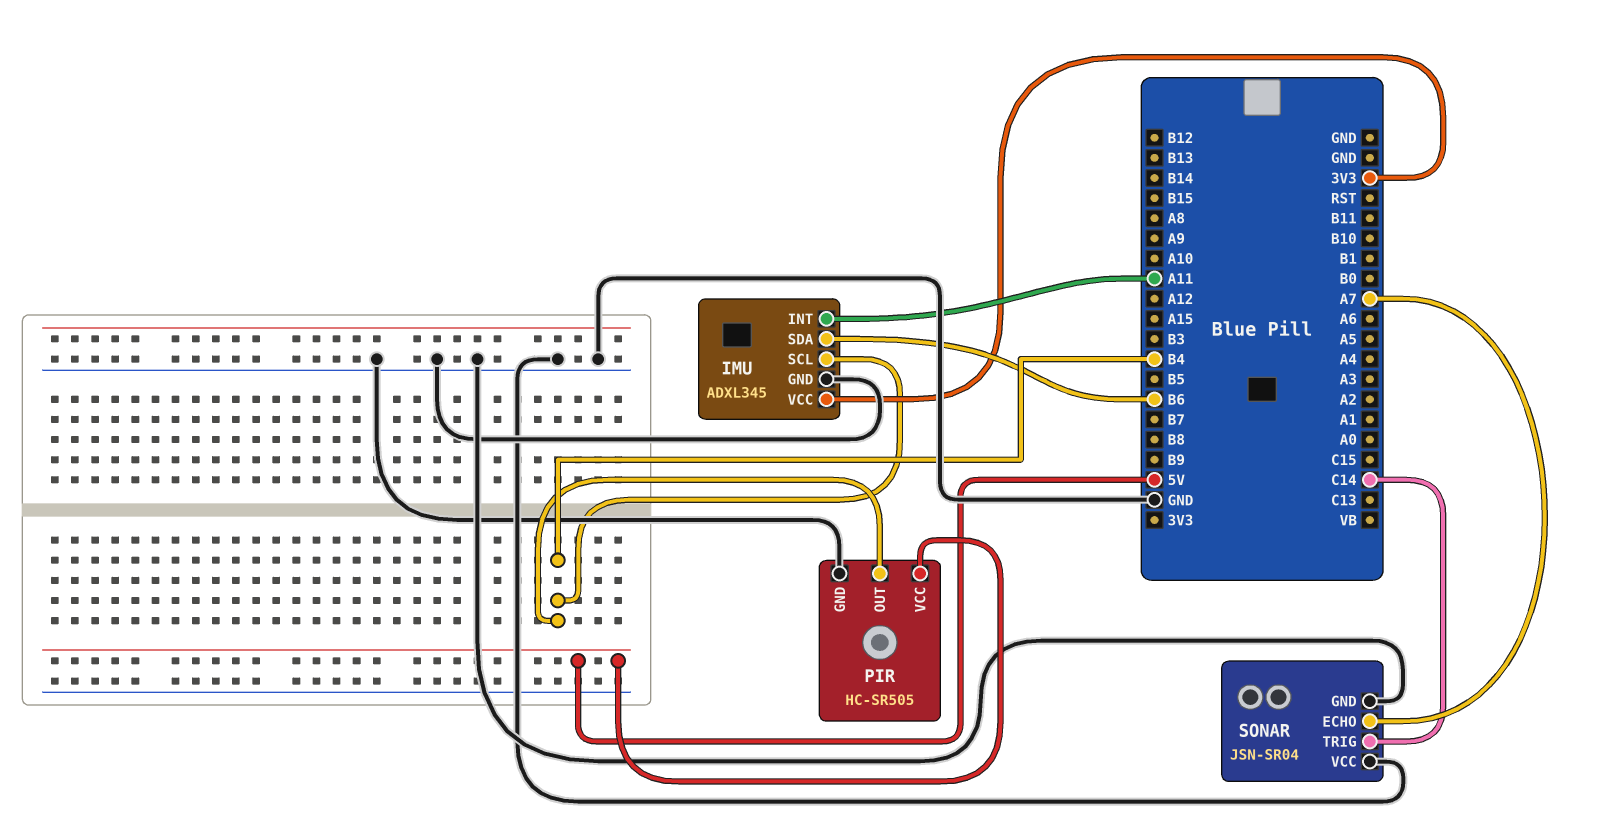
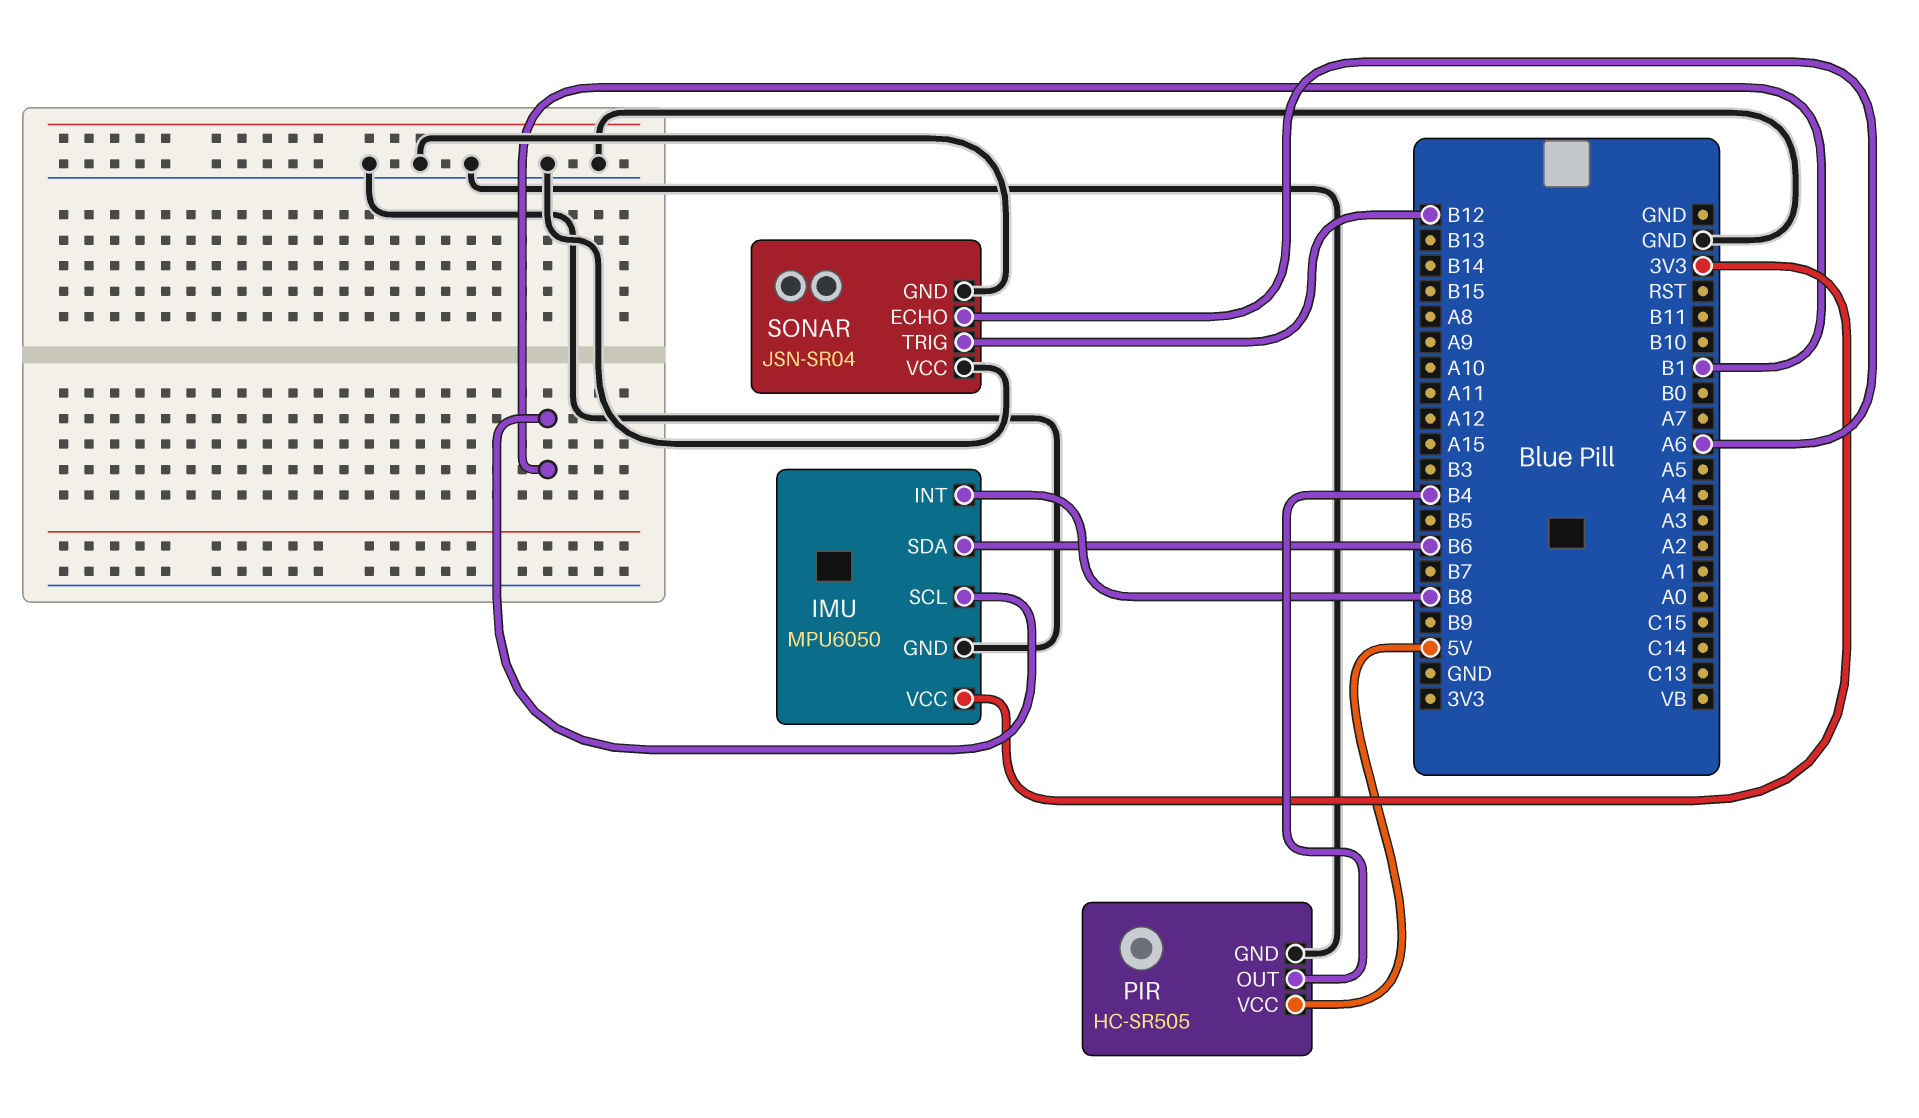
IMU: ADXL345 -> MPU6050
IMU pin INT: A11 -> B8
IMU pin SCL: B4 -> B1
SONAR pin ECHO: A7 -> A6
SONAR pin TRIG: C14 -> B12

